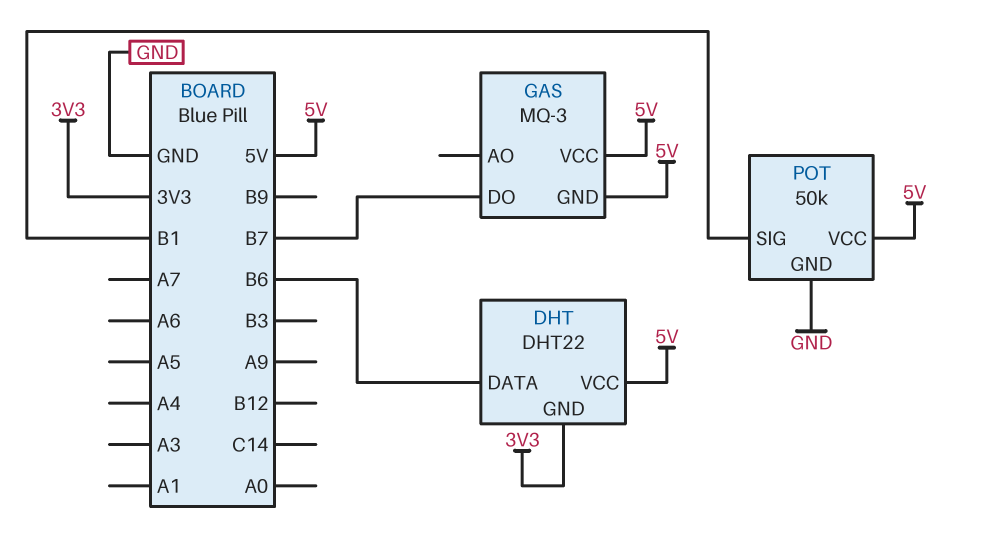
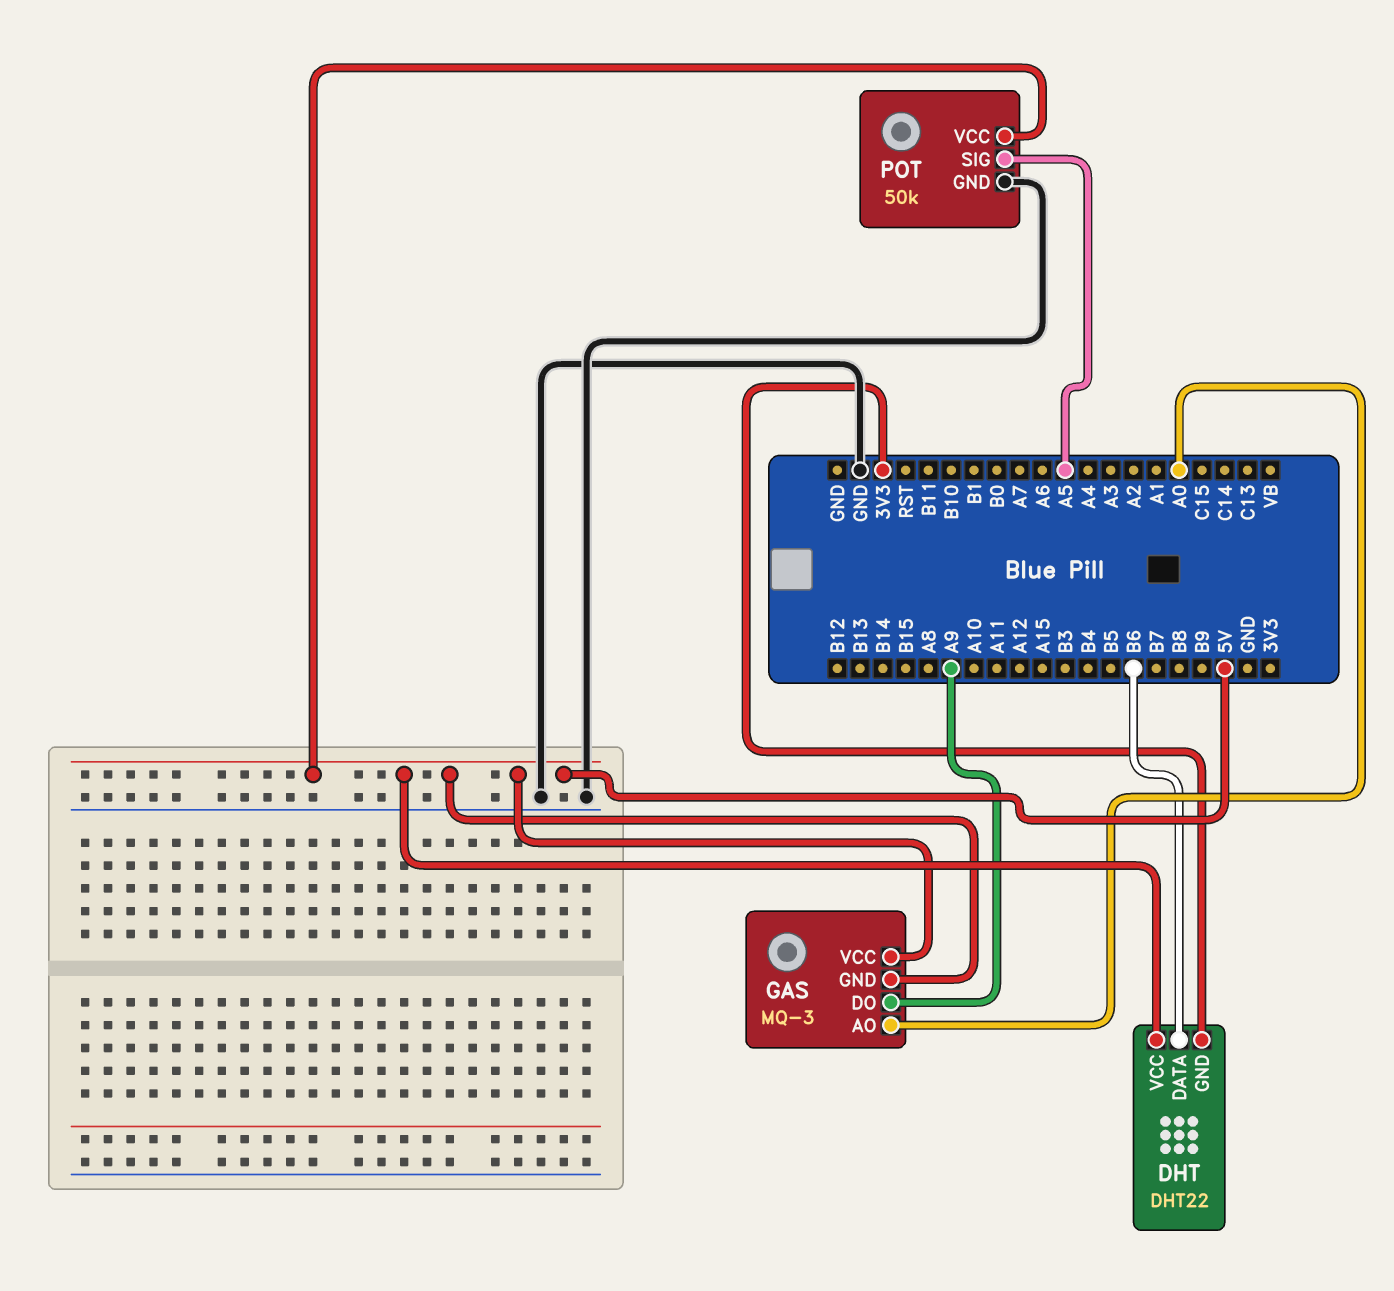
GAS pin AO: none -> A0
GAS pin DO: B7 -> A9
POT pin SIG: B1 -> A5

